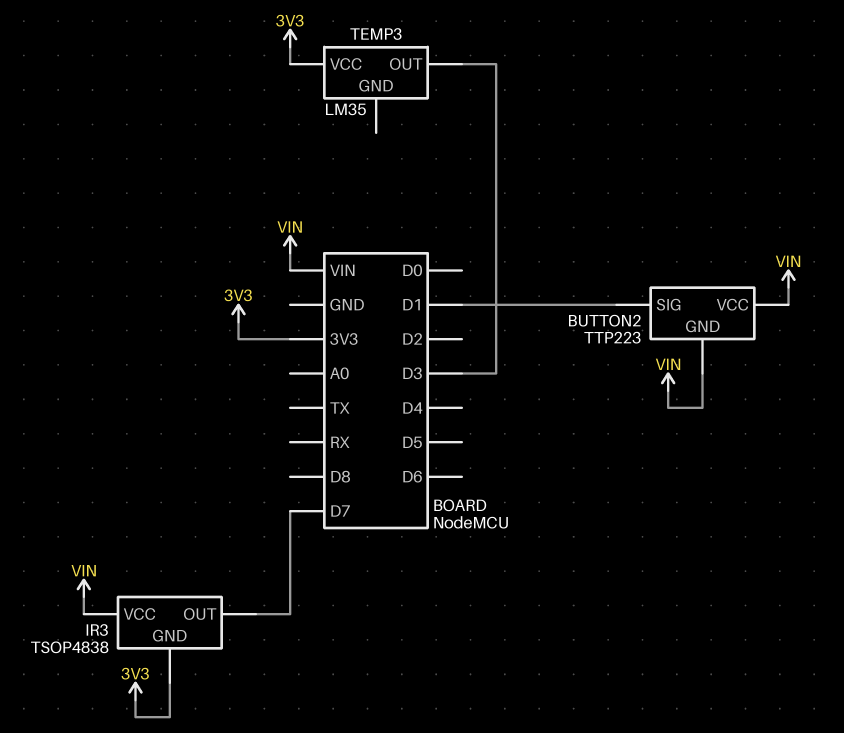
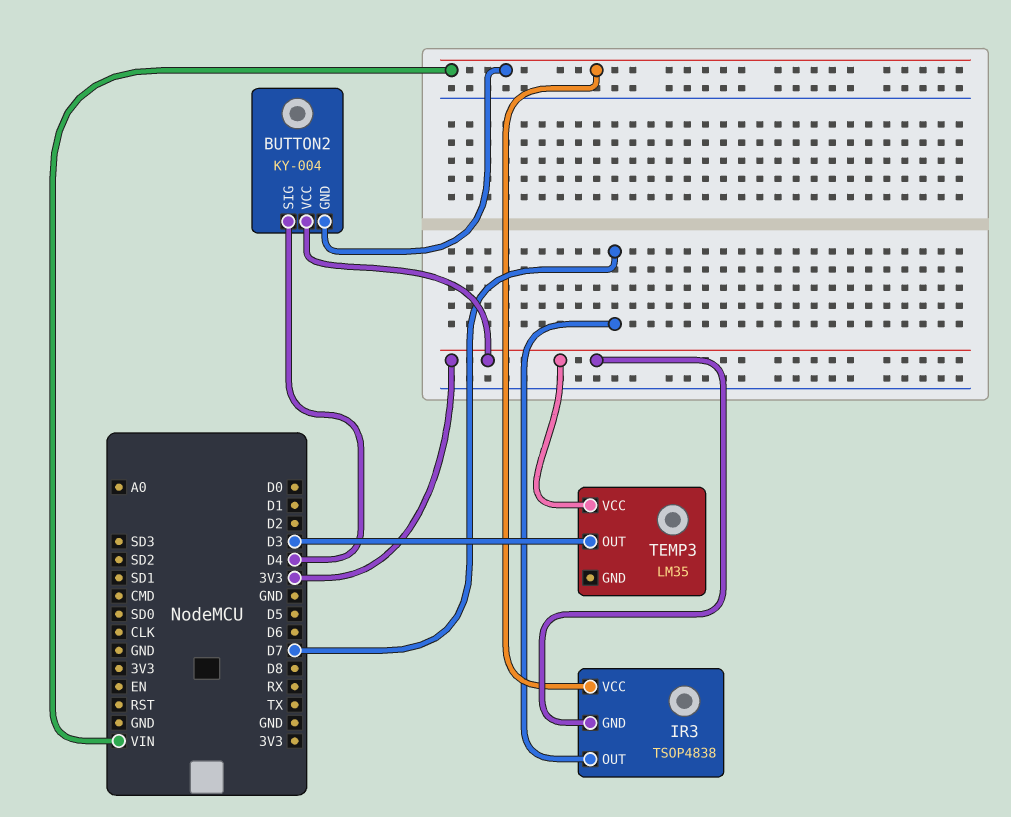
BUTTON2: TTP223 -> KY-004
BUTTON2 pin SIG: D1 -> D4
BUTTON2 pin VCC: VIN -> 3V3

